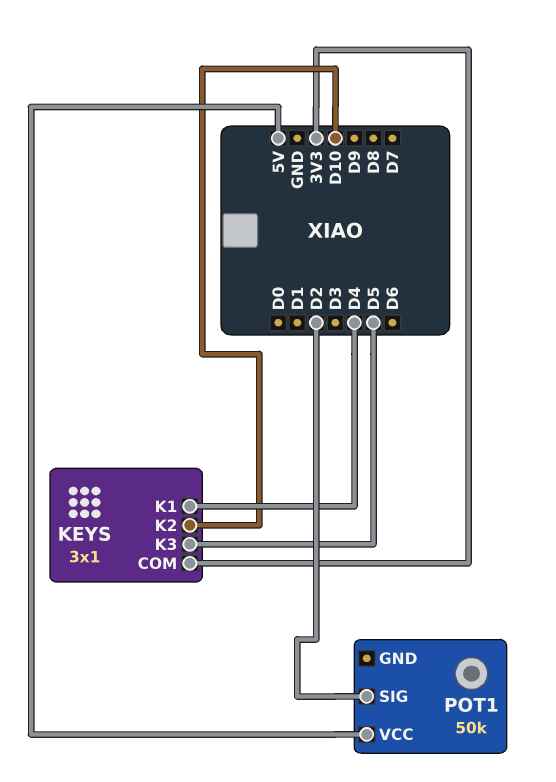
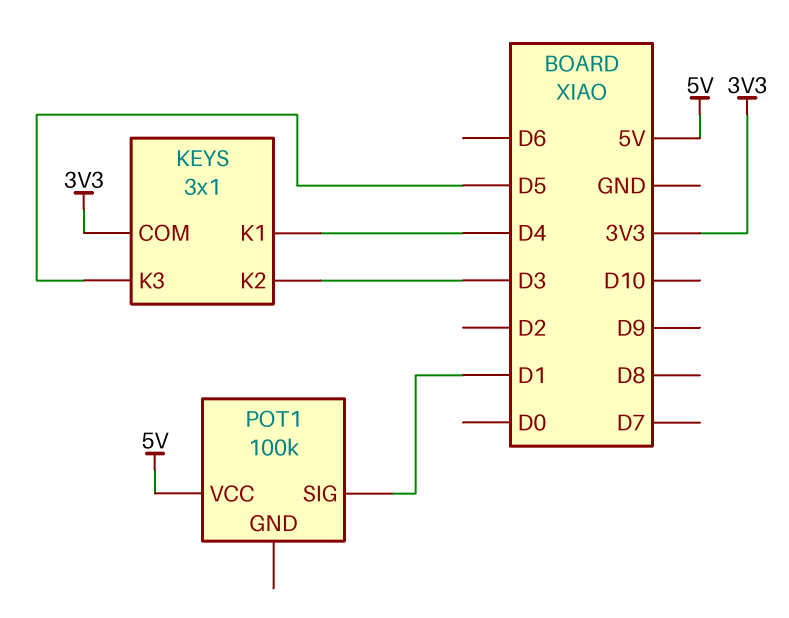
KEYS pin K2: D10 -> D3
POT1: 50k -> 100k
POT1 pin SIG: D2 -> D1

